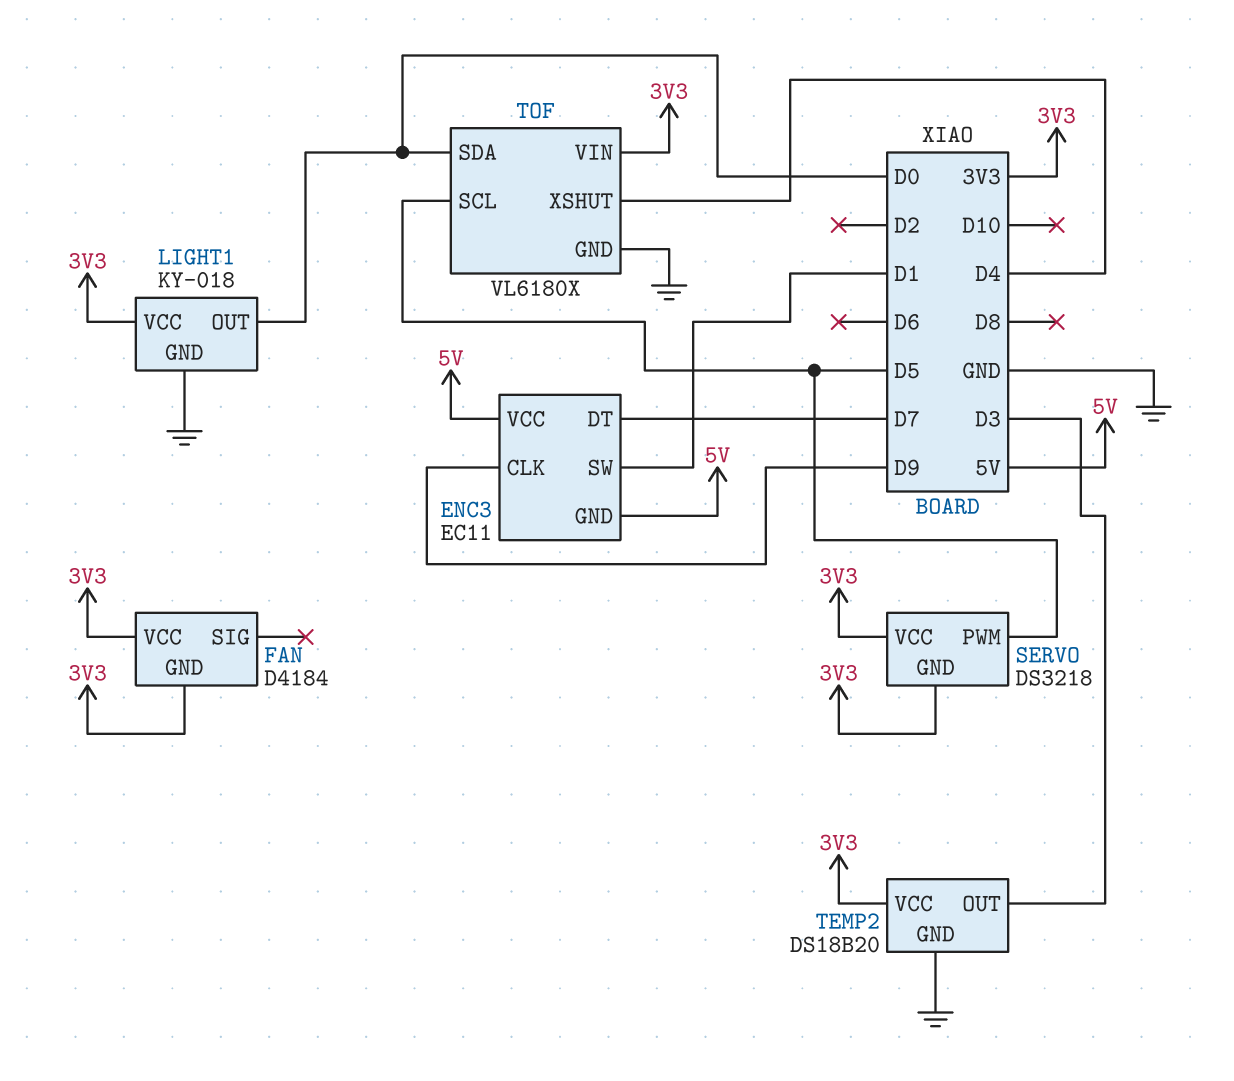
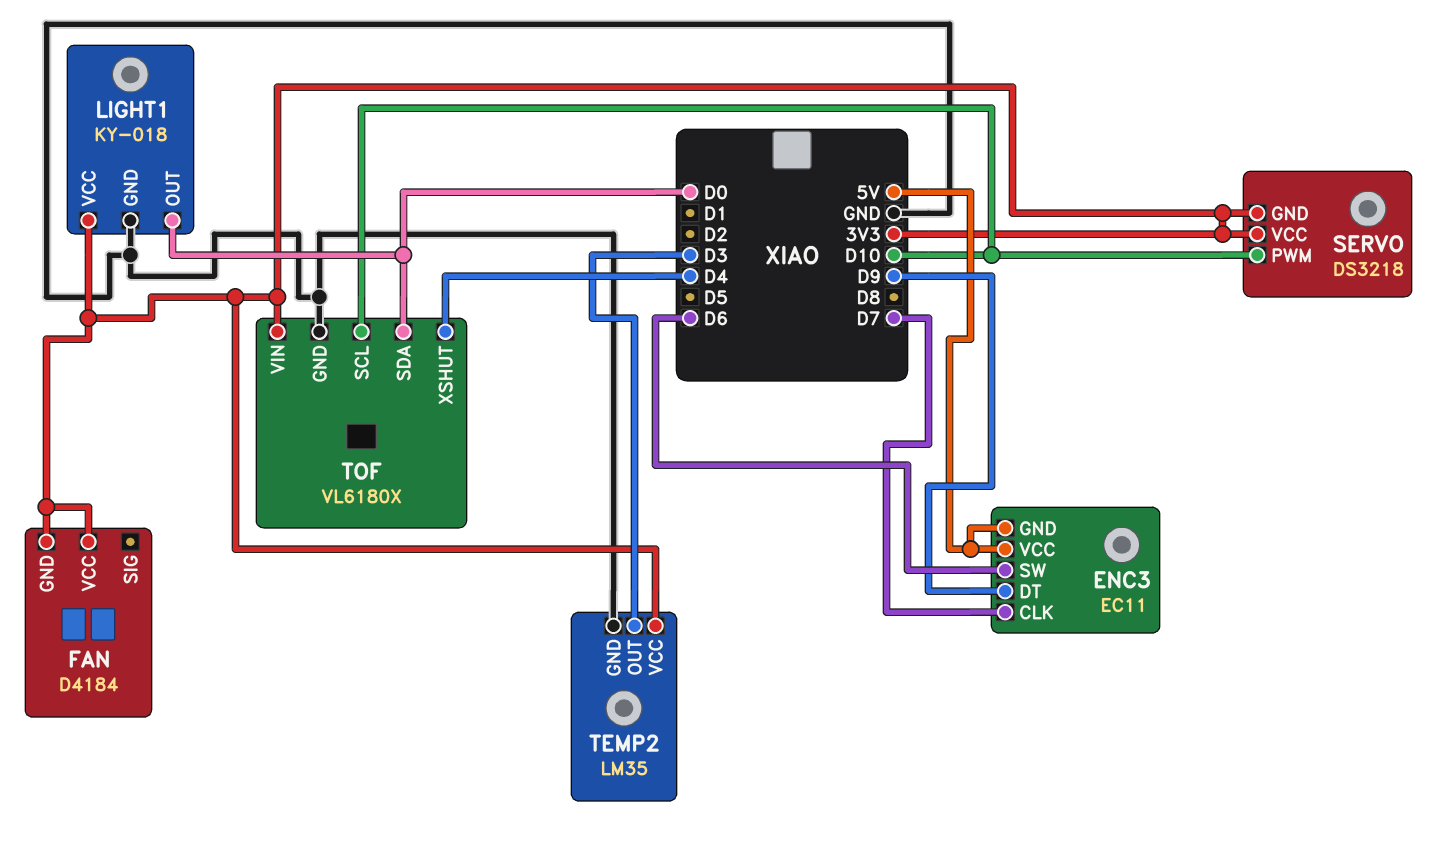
ENC3 pin CLK: D9 -> D7
ENC3 pin DT: D7 -> D9
ENC3 pin SW: D1 -> D6
SERVO pin PWM: D5 -> D10
TEMP2: DS18B20 -> LM35
TOF pin SCL: D5 -> D10

